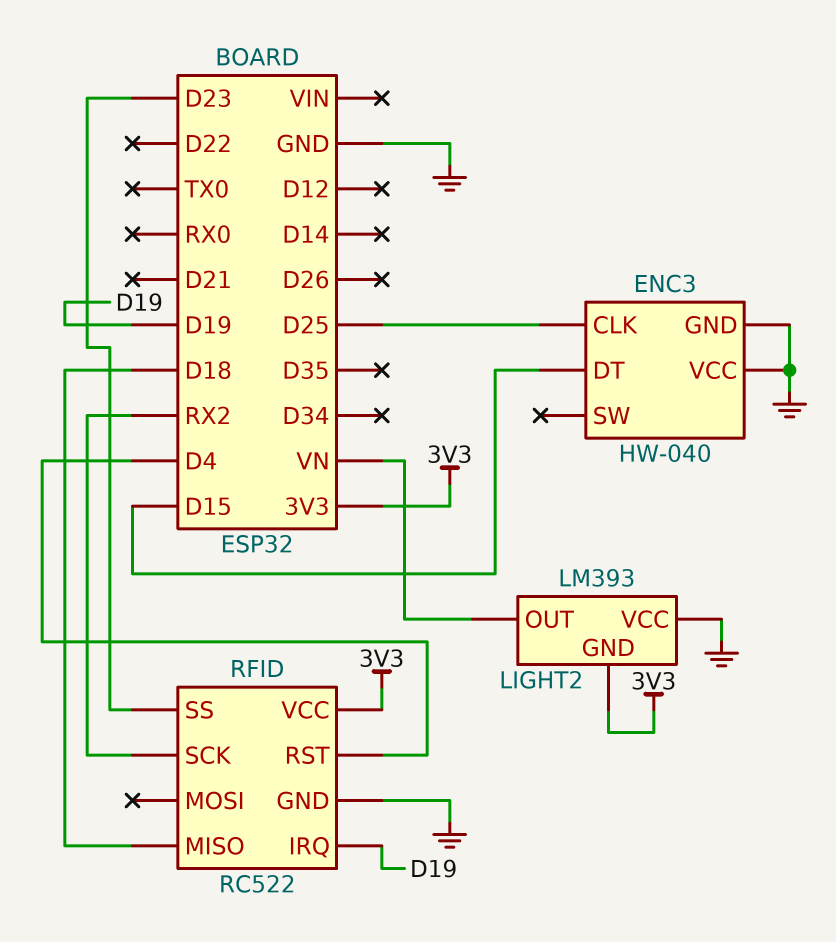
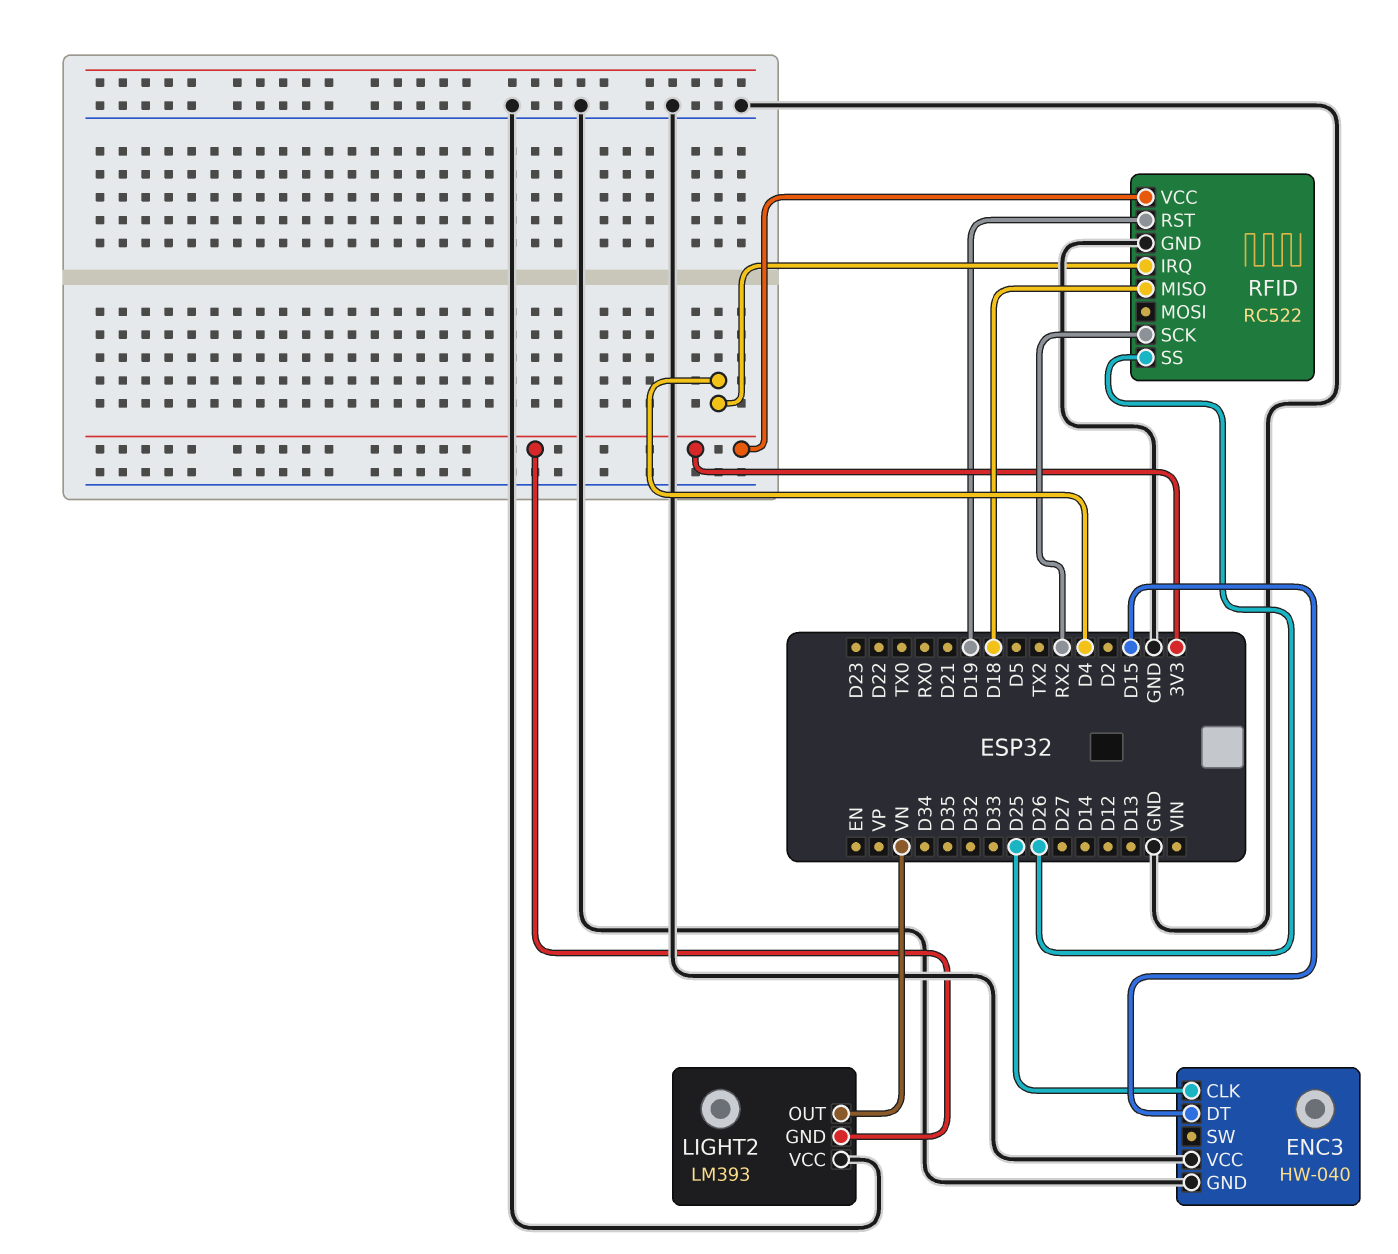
RFID pin IRQ: D19 -> D4
RFID pin RST: D4 -> D19
RFID pin SS: D23 -> D26

